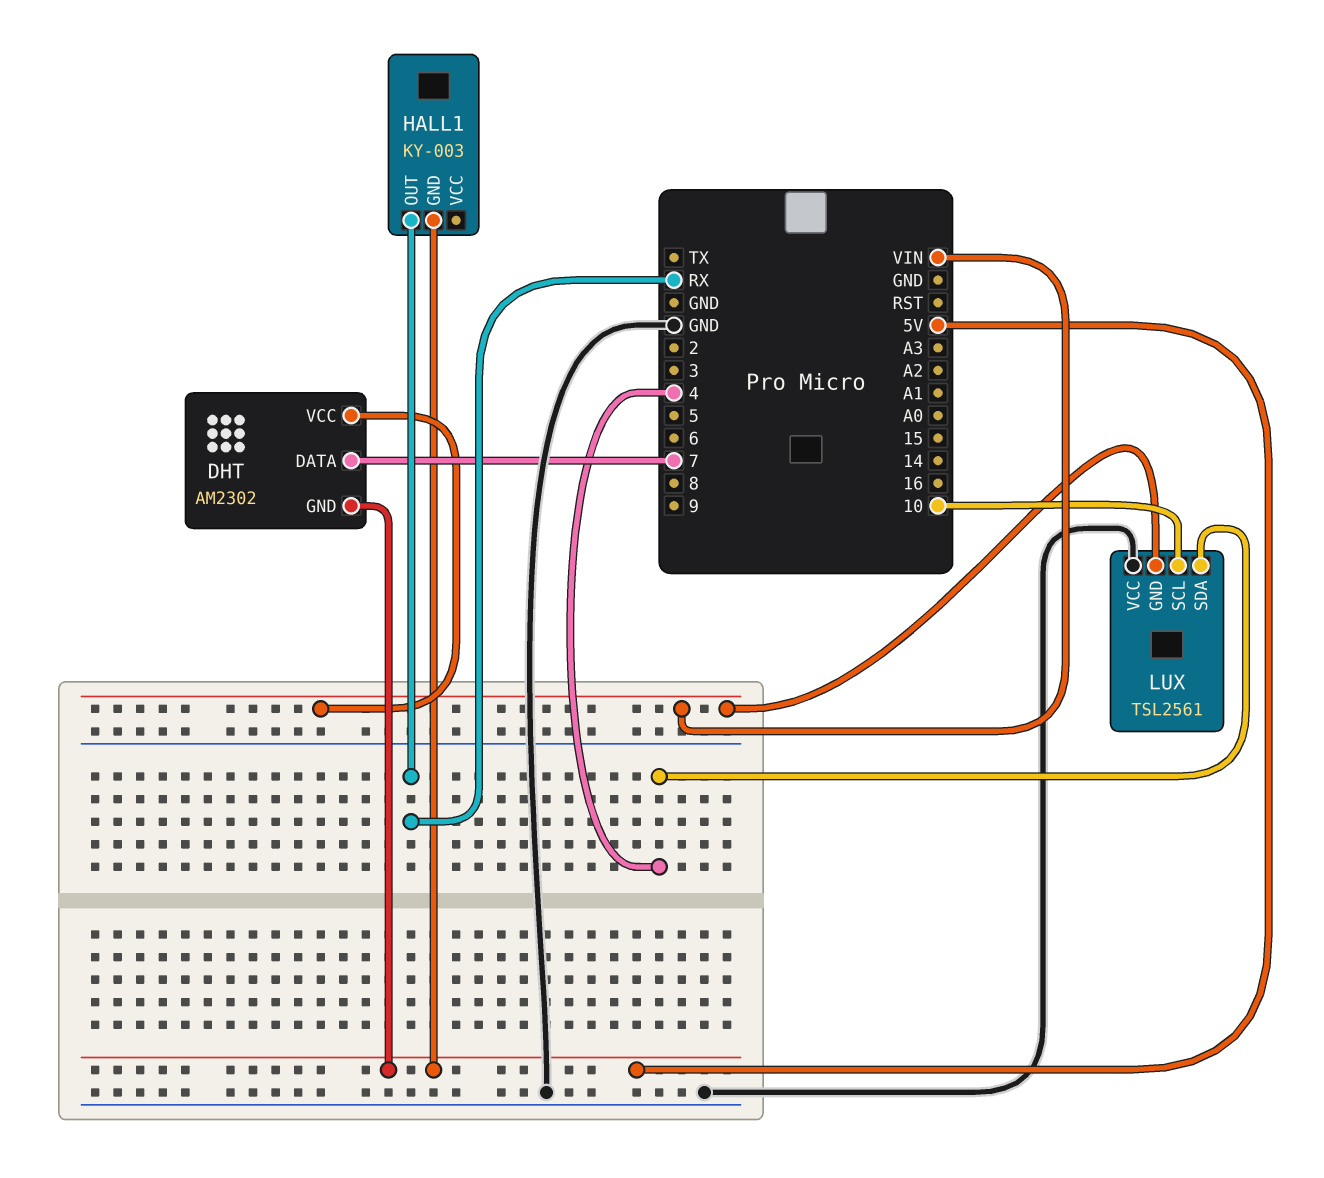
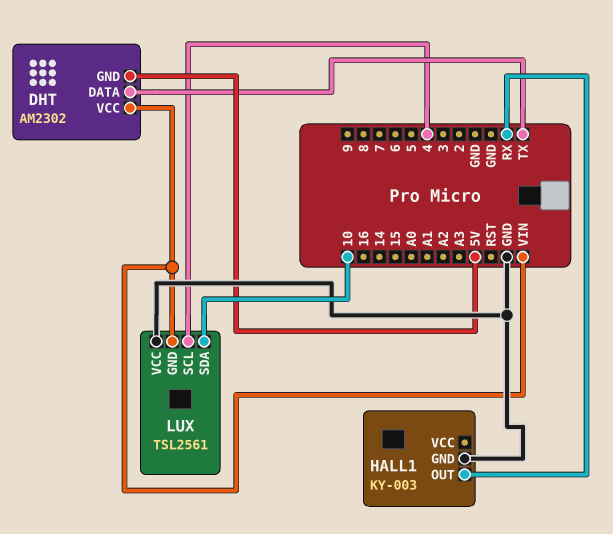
DHT pin DATA: 7 -> TX
HALL1 pin GND: 5V -> GND
LUX pin SCL: 10 -> 4
LUX pin SDA: 4 -> 10

